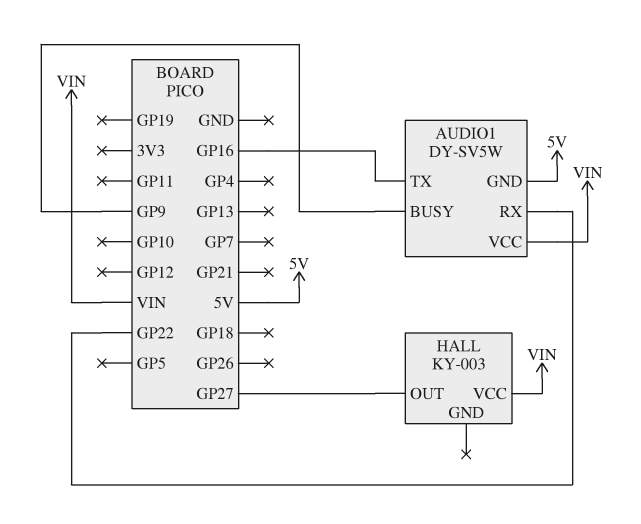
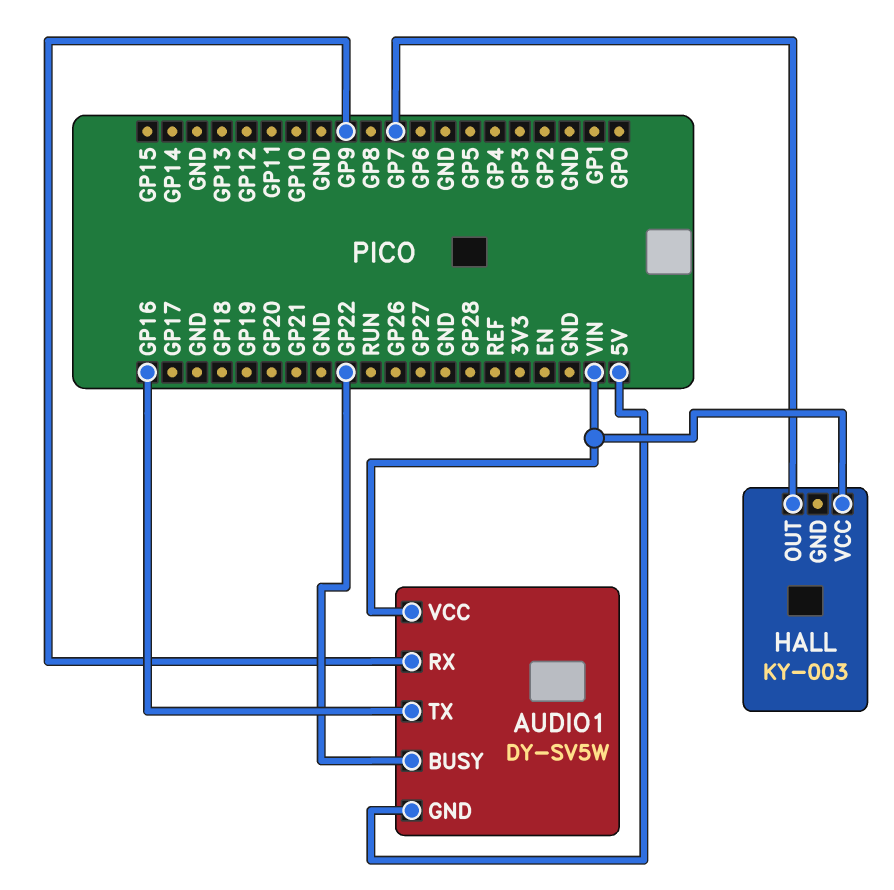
AUDIO1 pin BUSY: GP9 -> GP22
AUDIO1 pin RX: GP22 -> GP9
HALL pin OUT: GP27 -> GP7

